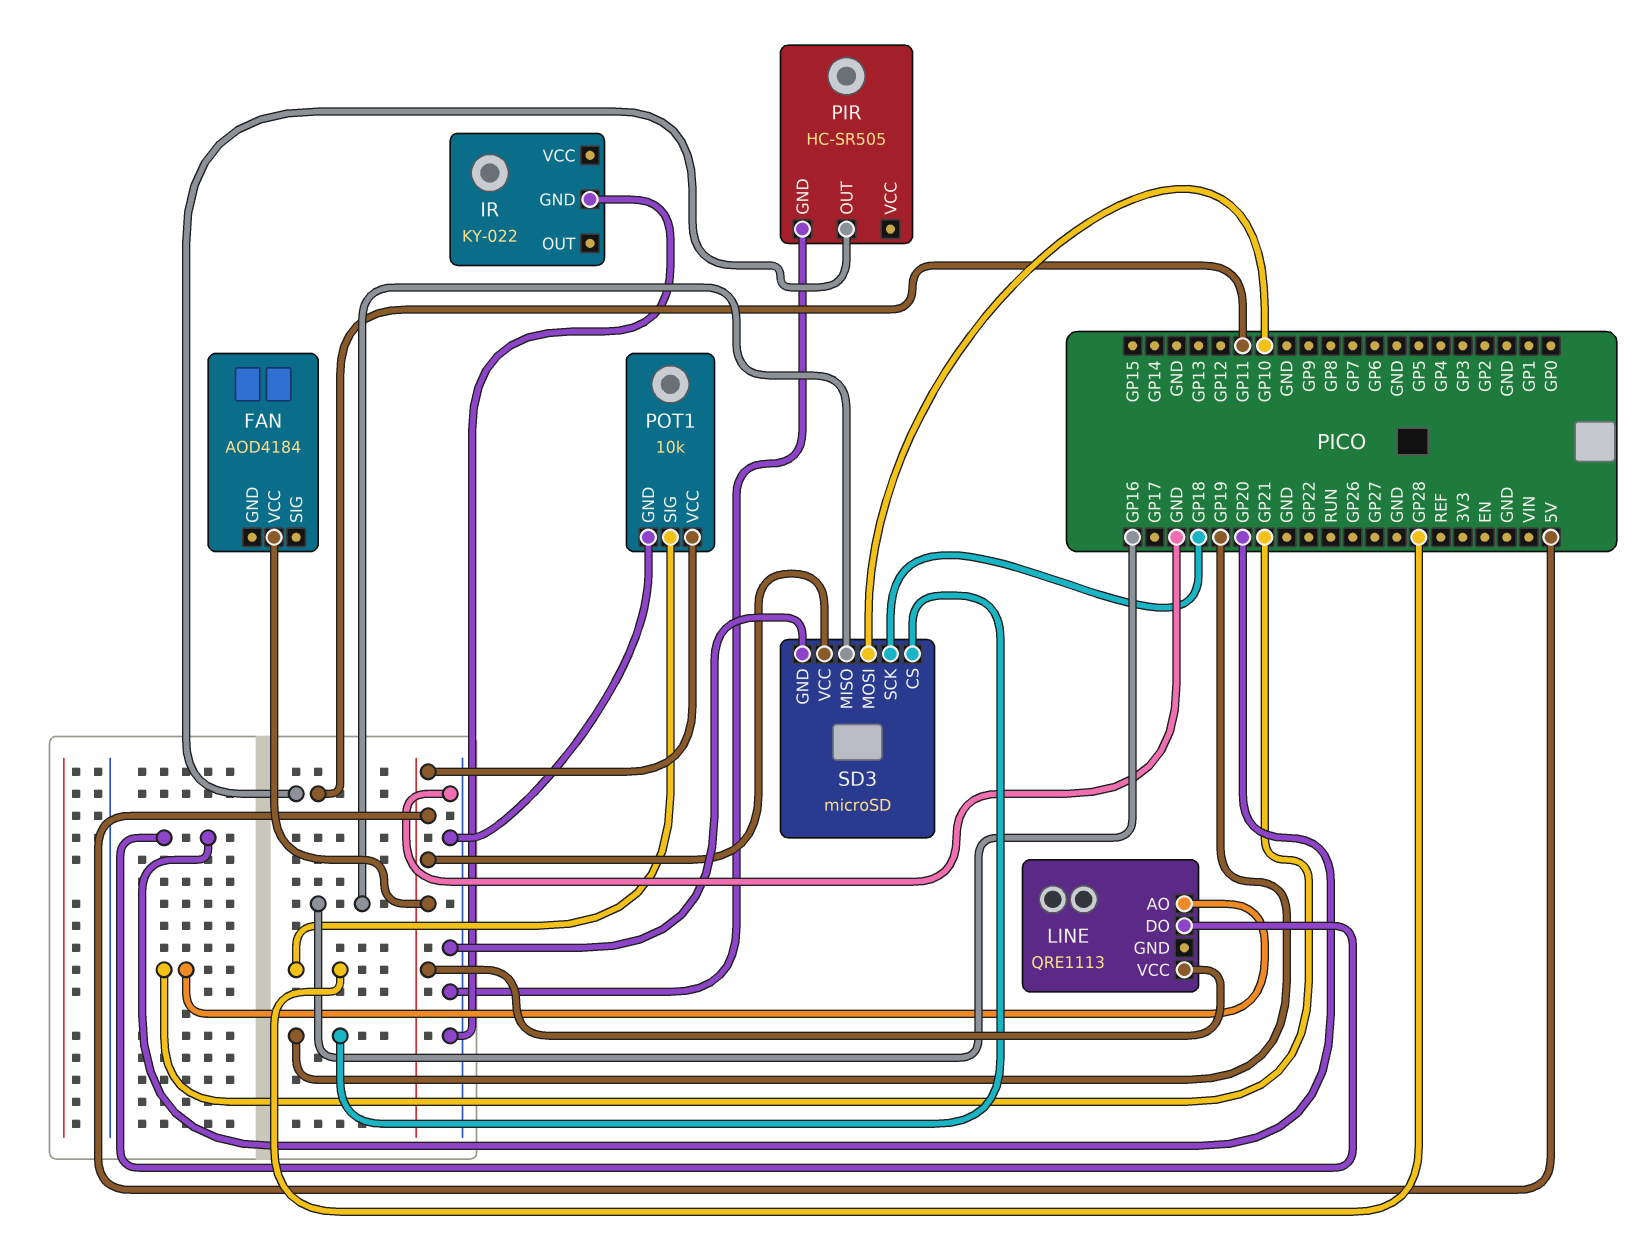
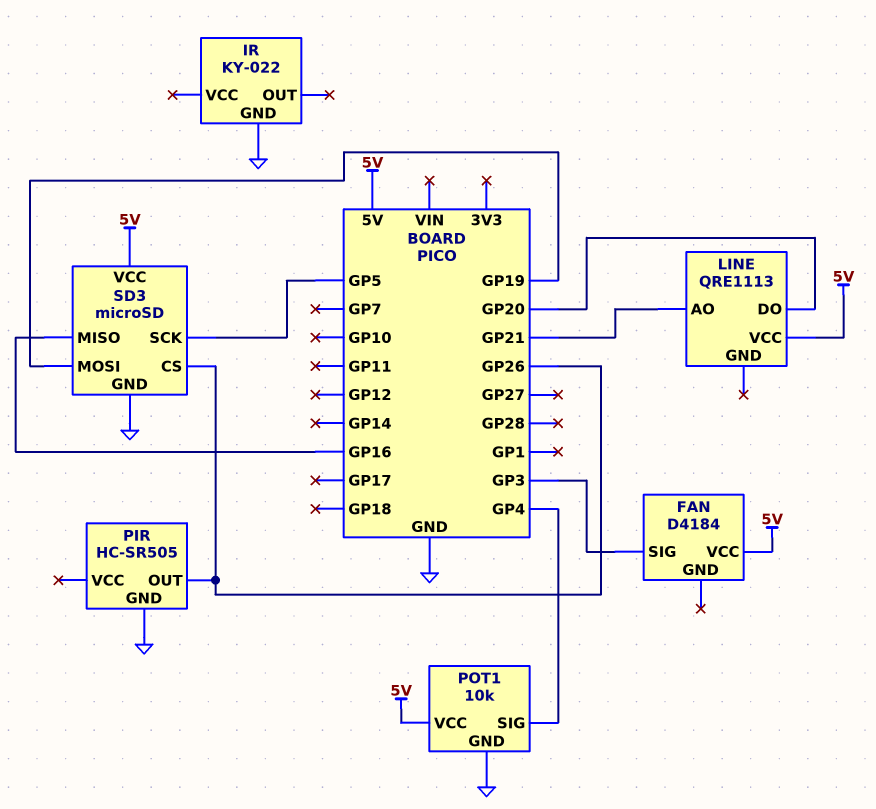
FAN: AOD4184 -> D4184
FAN pin SIG: none -> GP3
PIR pin OUT: GP11 -> GP26
POT1 pin SIG: GP28 -> GP4
SD3 pin CS: GP19 -> GP26
SD3 pin MOSI: GP10 -> GP19
SD3 pin SCK: GP18 -> GP5

